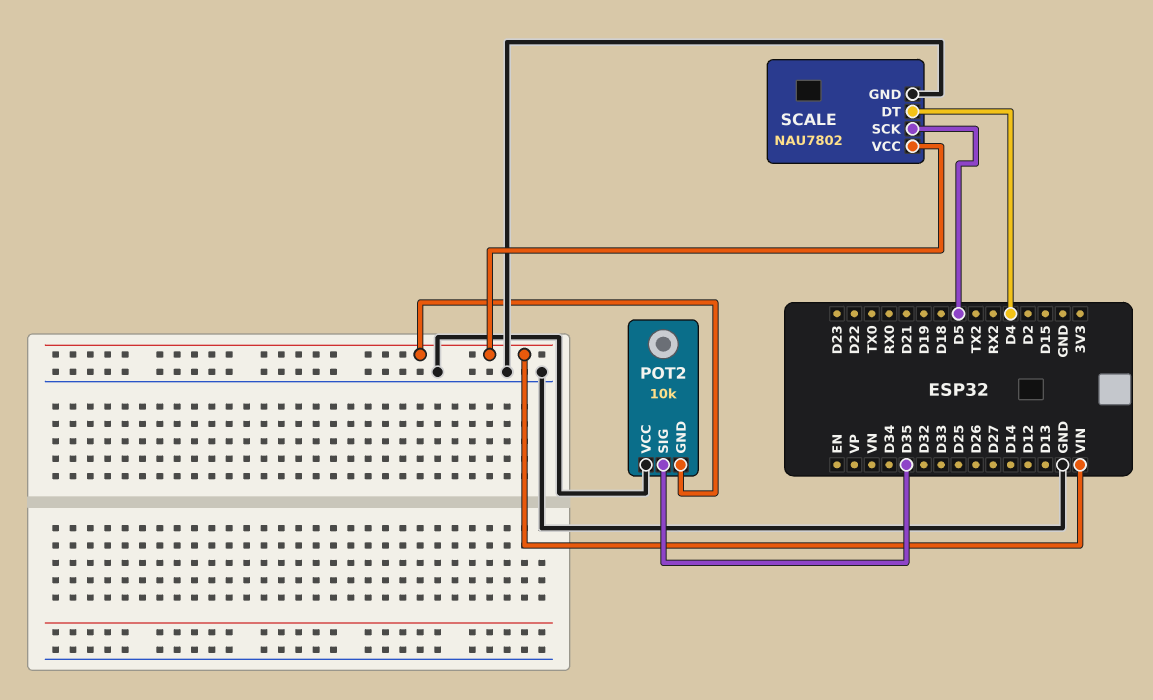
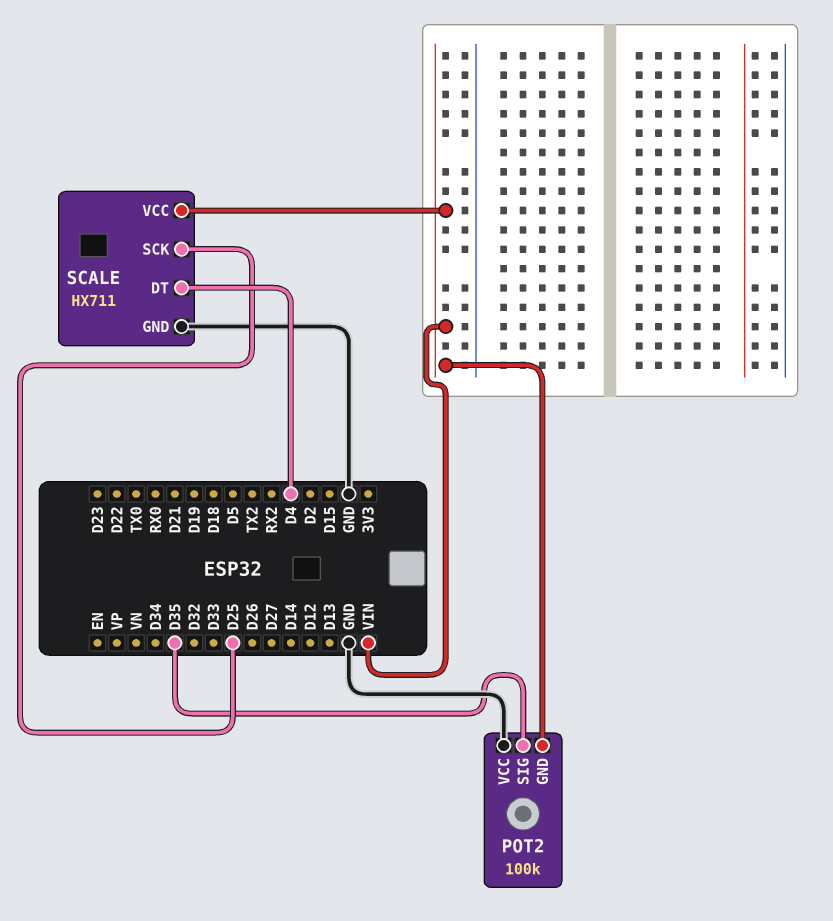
POT2: 10k -> 100k
SCALE: NAU7802 -> HX711
SCALE pin SCK: D5 -> D25

